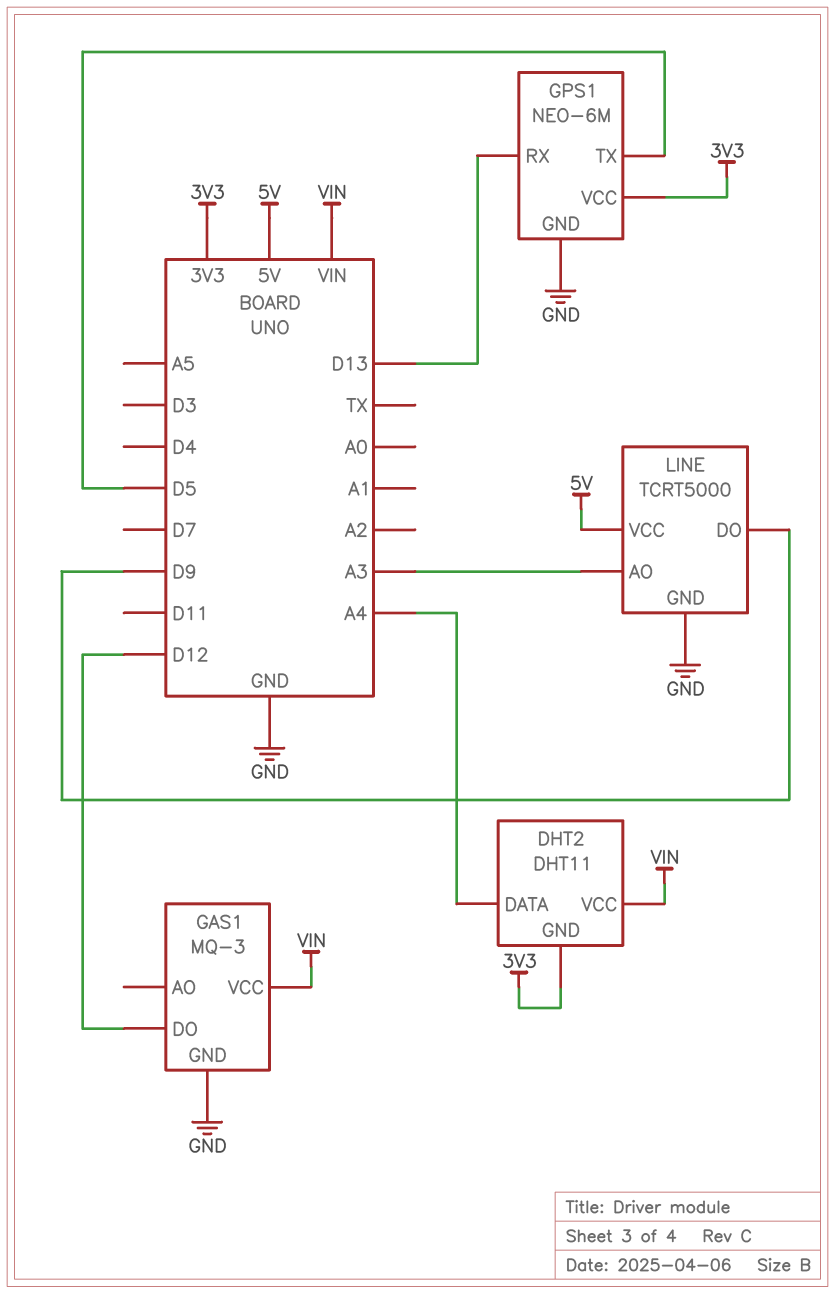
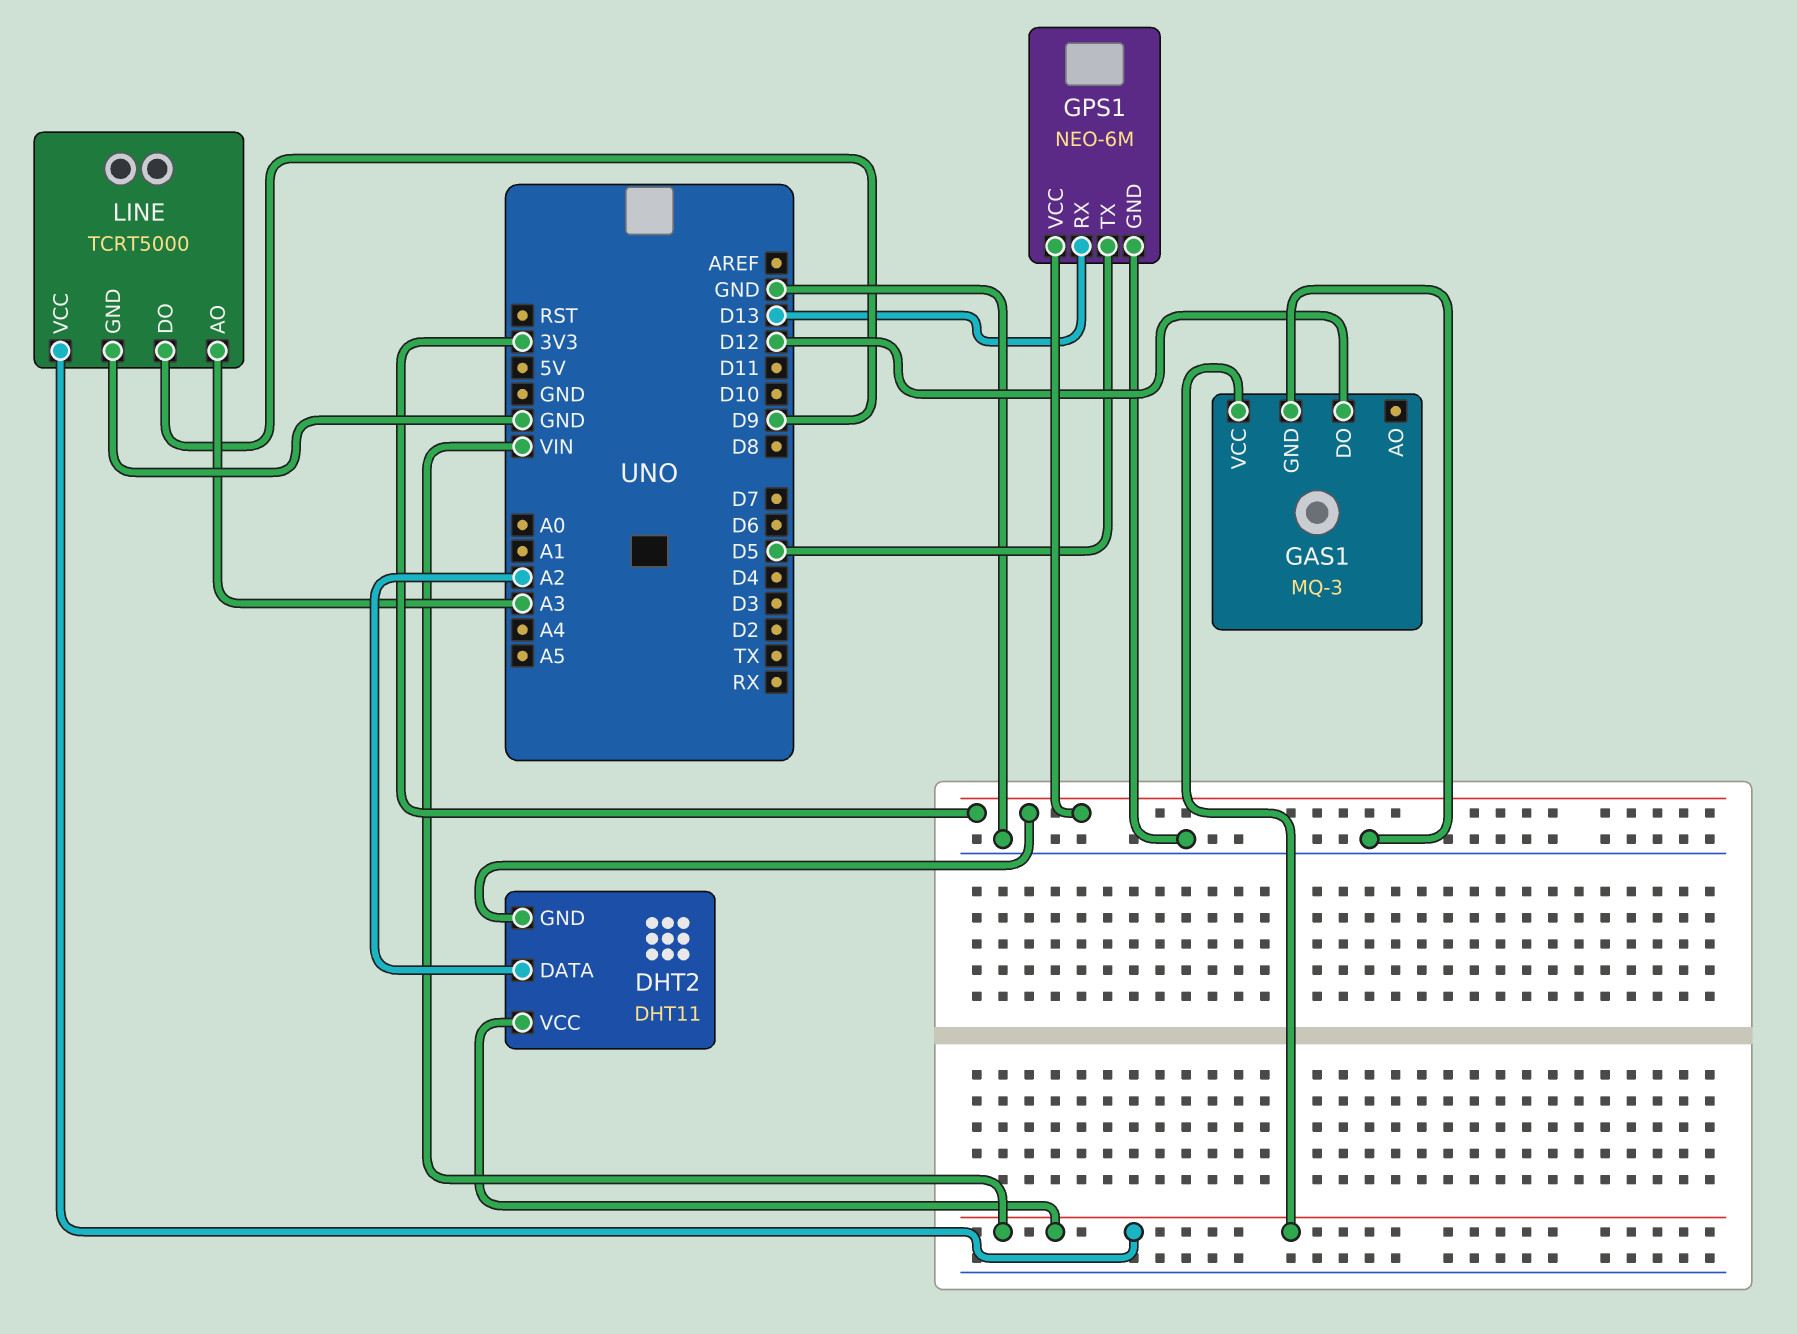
DHT2 pin DATA: A4 -> A2
LINE pin VCC: 5V -> VIN

